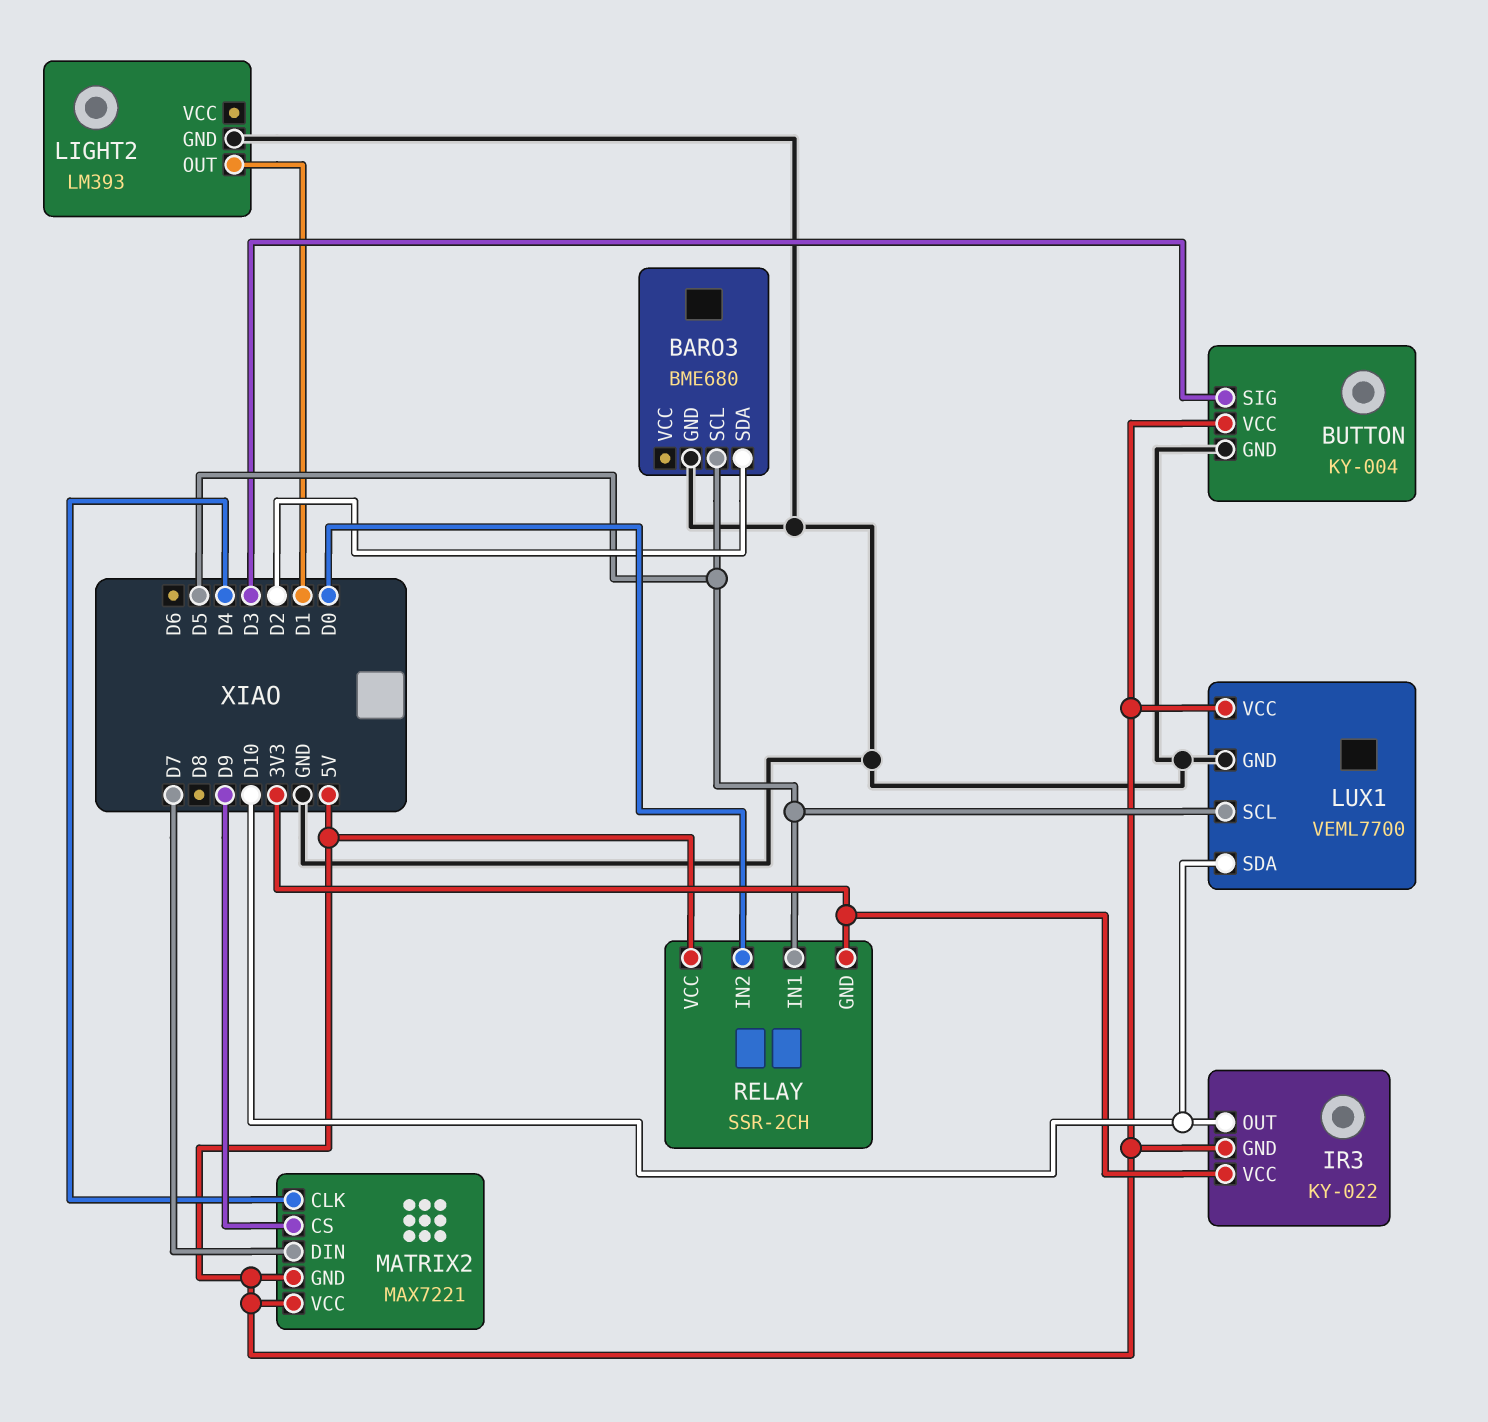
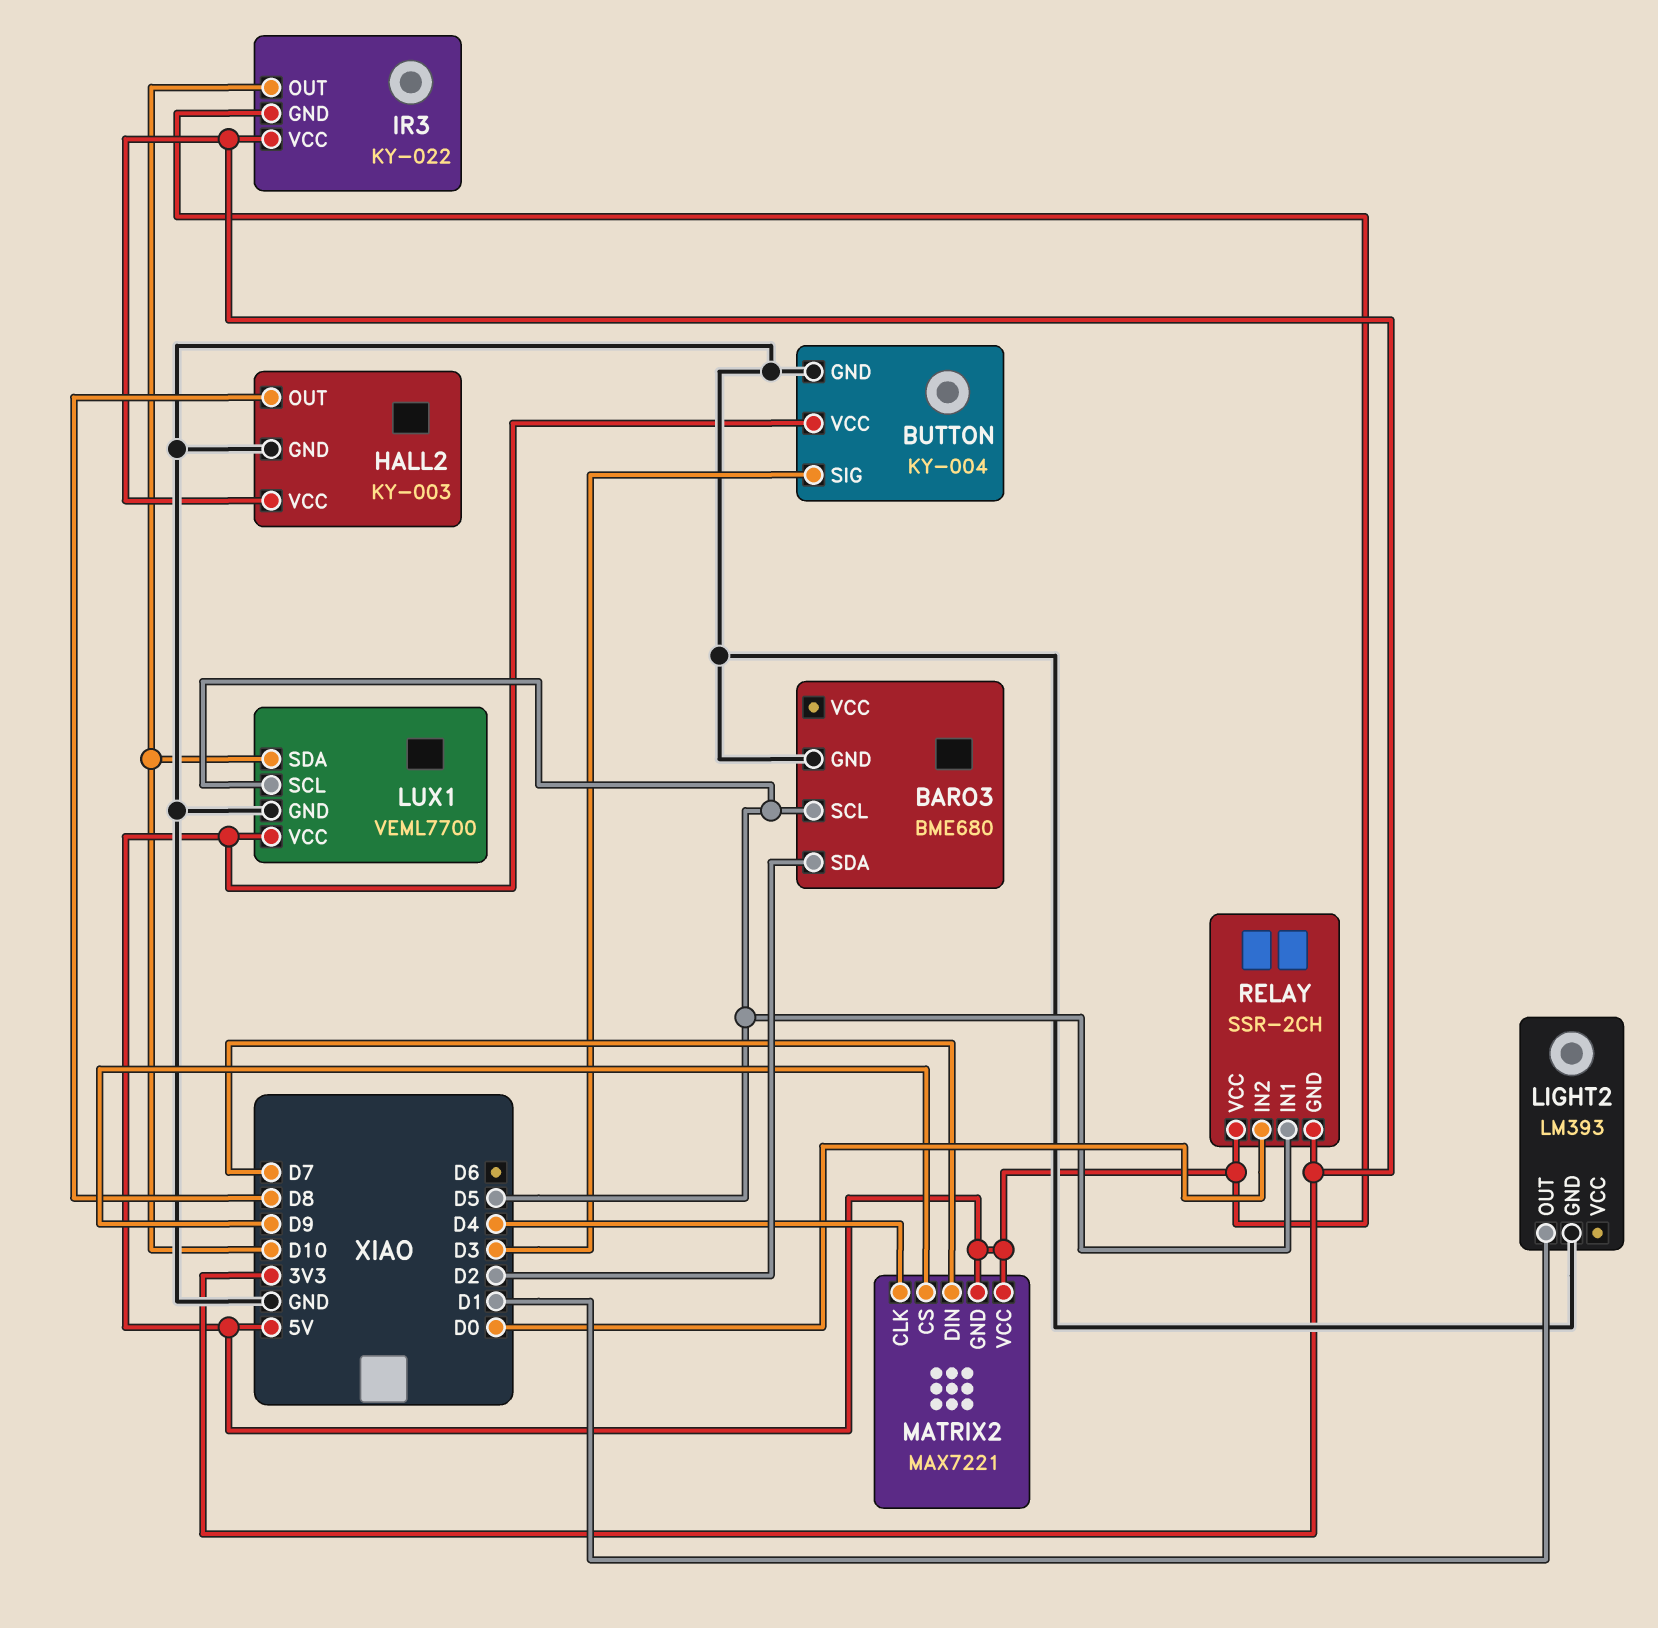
HALL2: none -> KY-003
HALL2 pin GND: none -> GND
HALL2 pin OUT: none -> D8
HALL2 pin VCC: none -> 3V3

